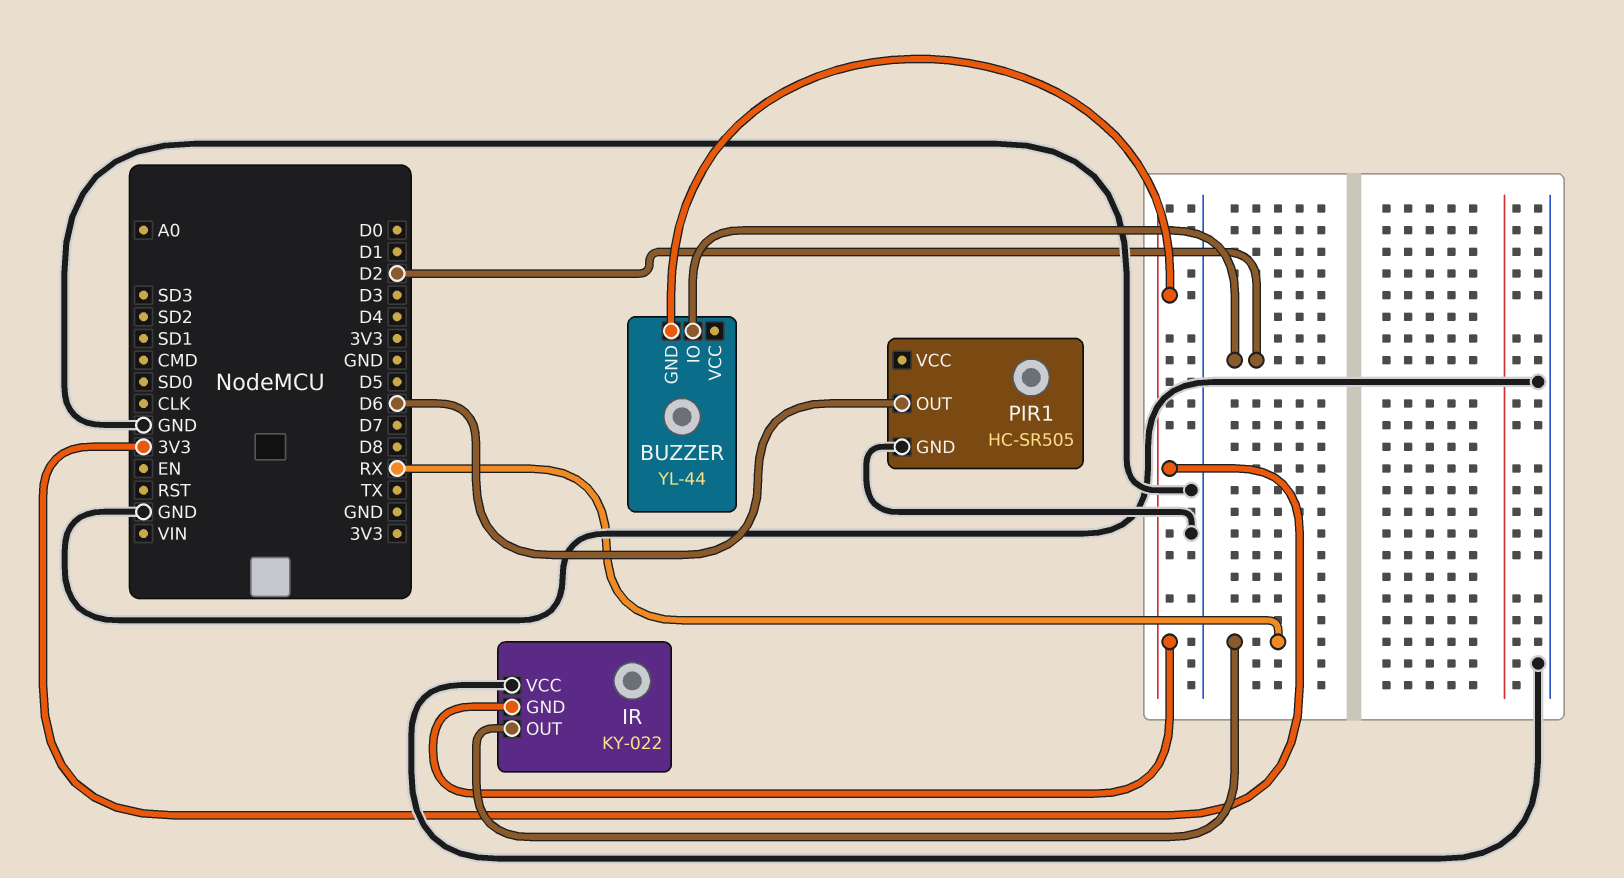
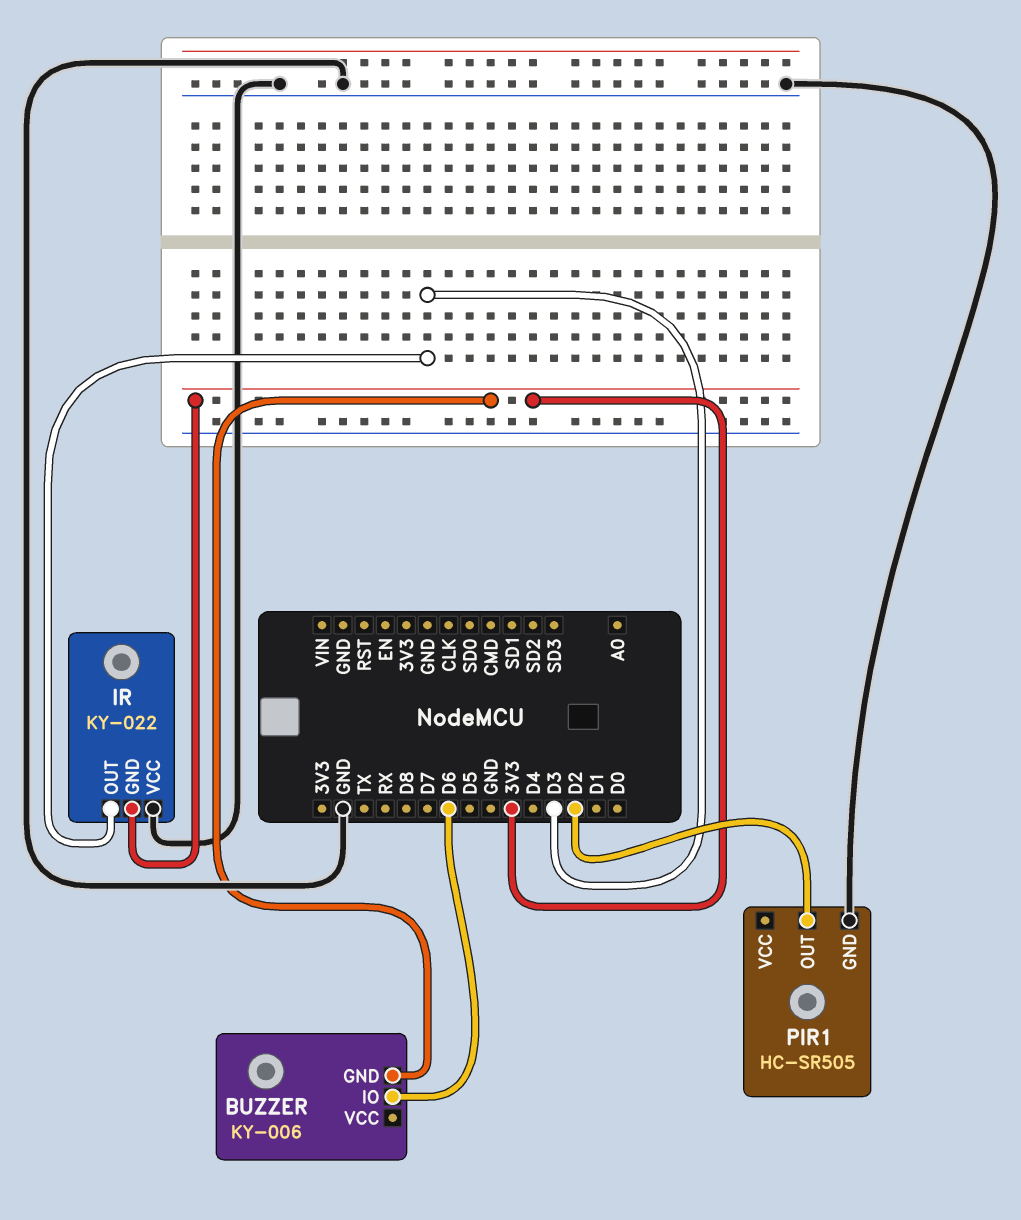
BUZZER: YL-44 -> KY-006
BUZZER pin IO: D2 -> D6
IR pin OUT: RX -> D3
PIR1 pin OUT: D6 -> D2

